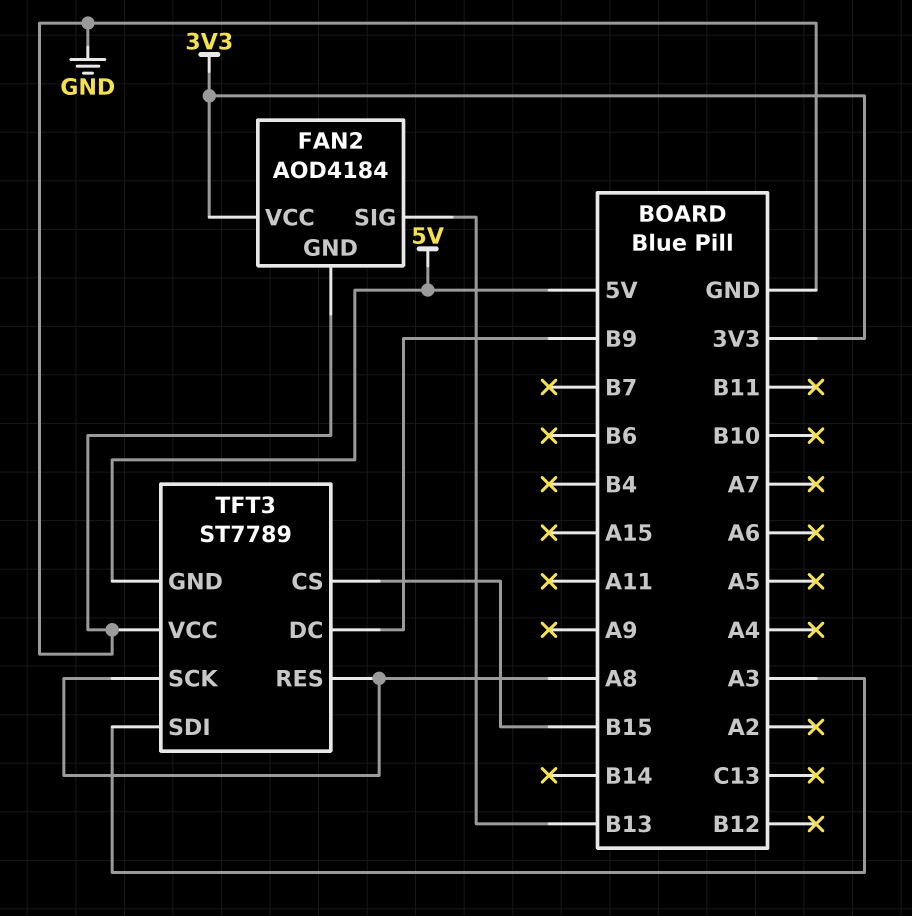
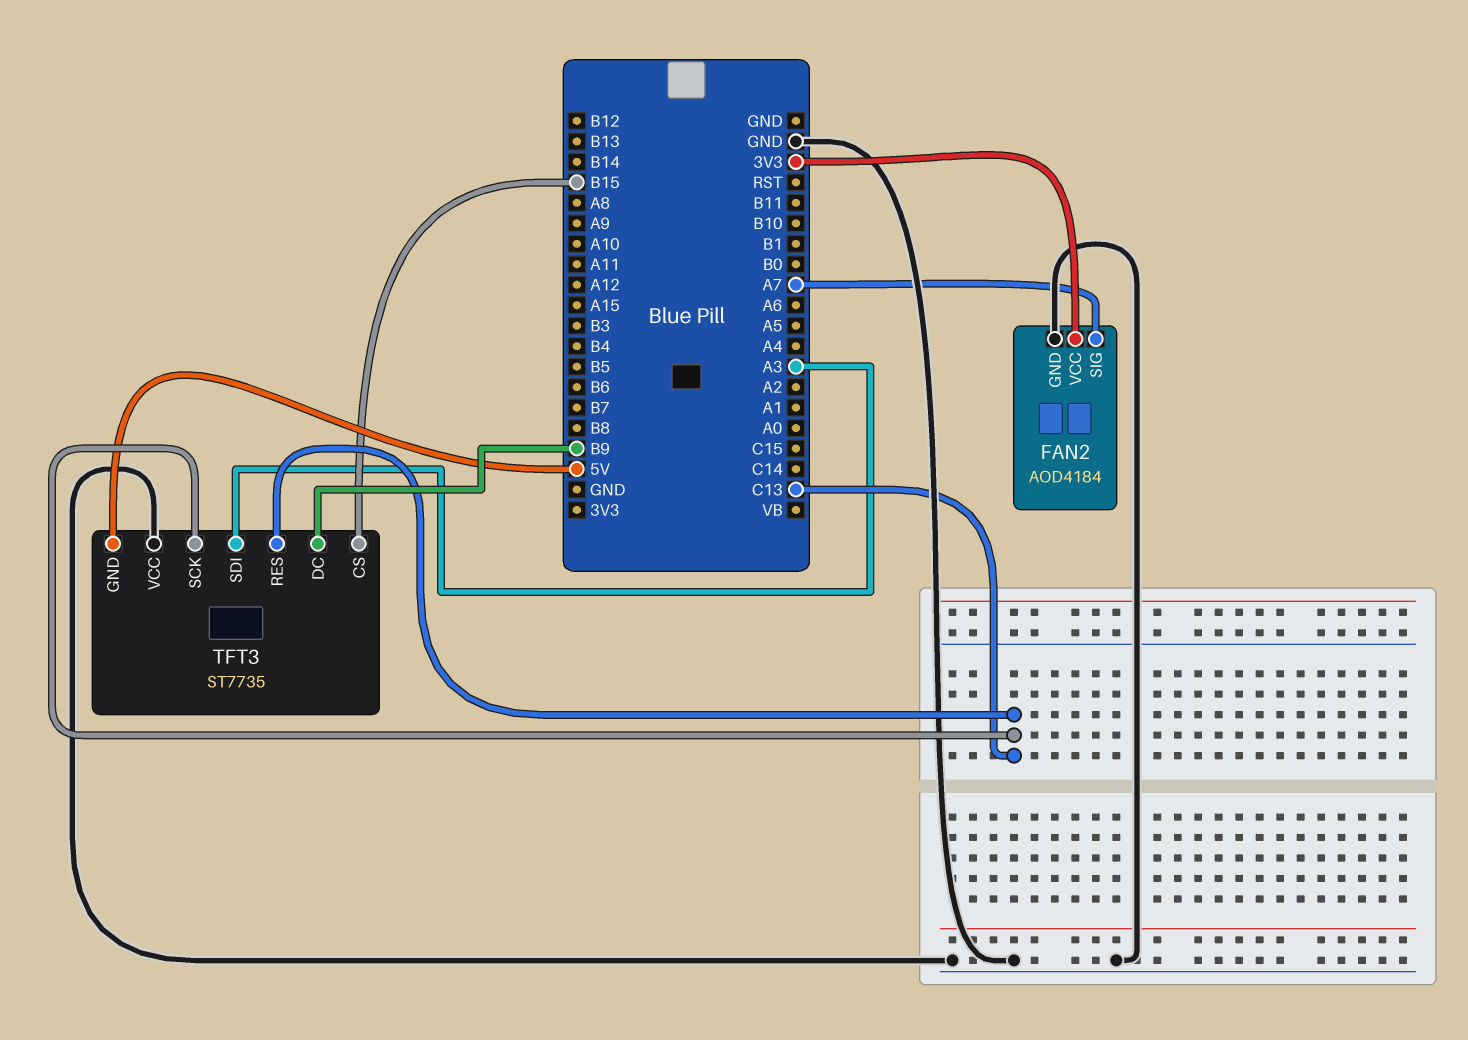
FAN2 pin SIG: B13 -> A7
TFT3: ST7789 -> ST7735
TFT3 pin RES: A8 -> C13
TFT3 pin SCK: A8 -> C13

